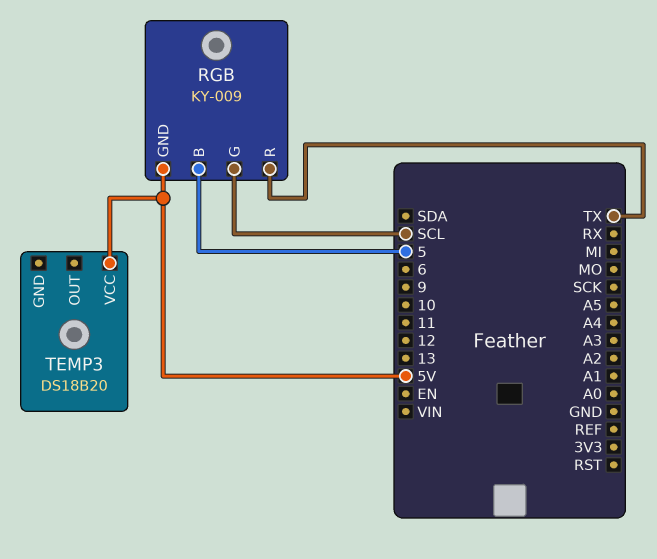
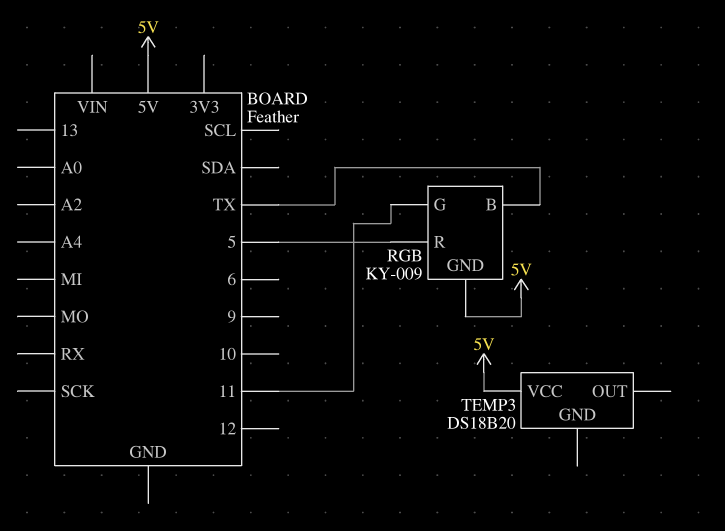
RGB pin B: 5 -> TX
RGB pin G: SCL -> 11
RGB pin R: TX -> 5

